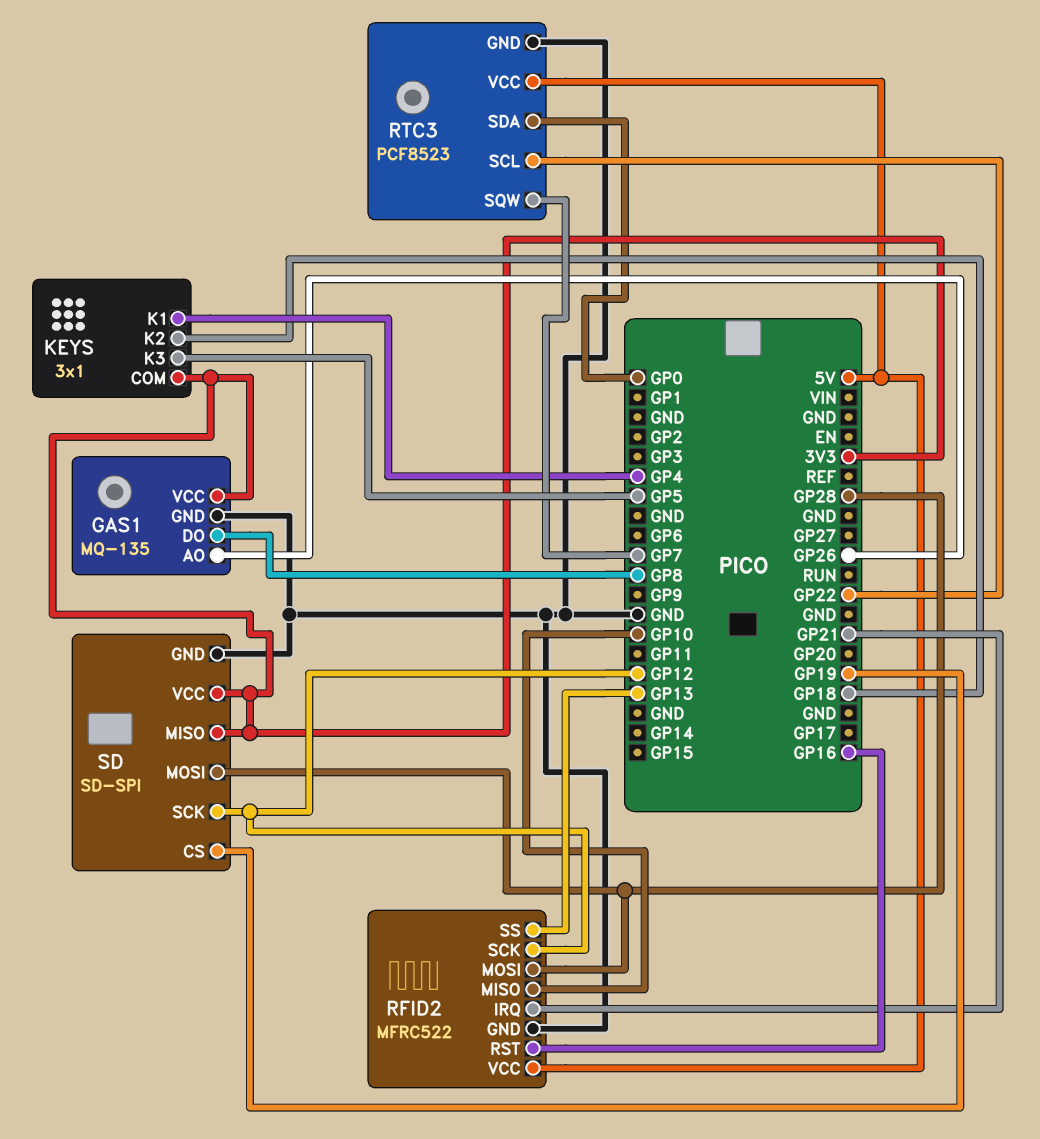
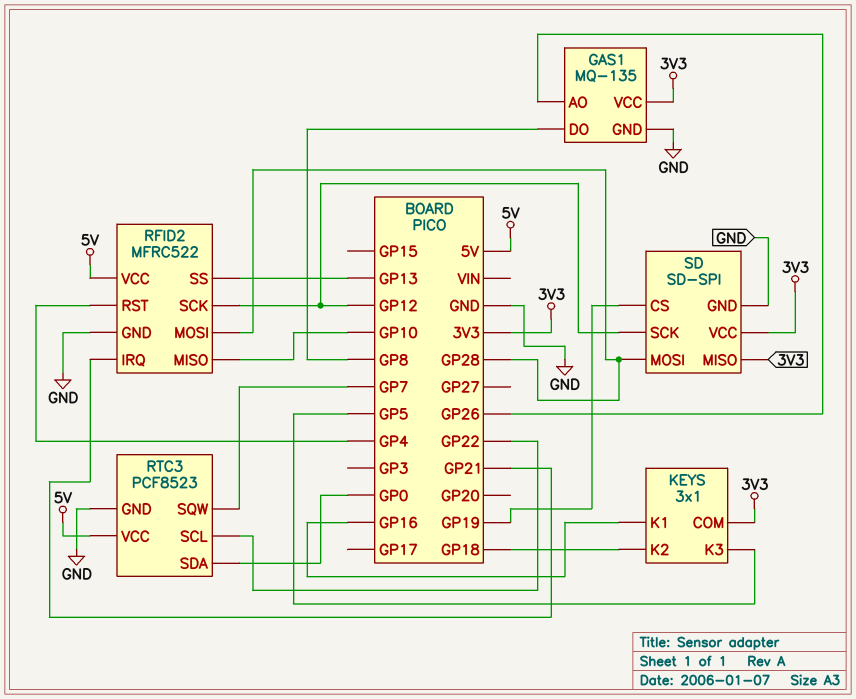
KEYS pin K1: GP4 -> GP16
RFID2 pin RST: GP16 -> GP4

